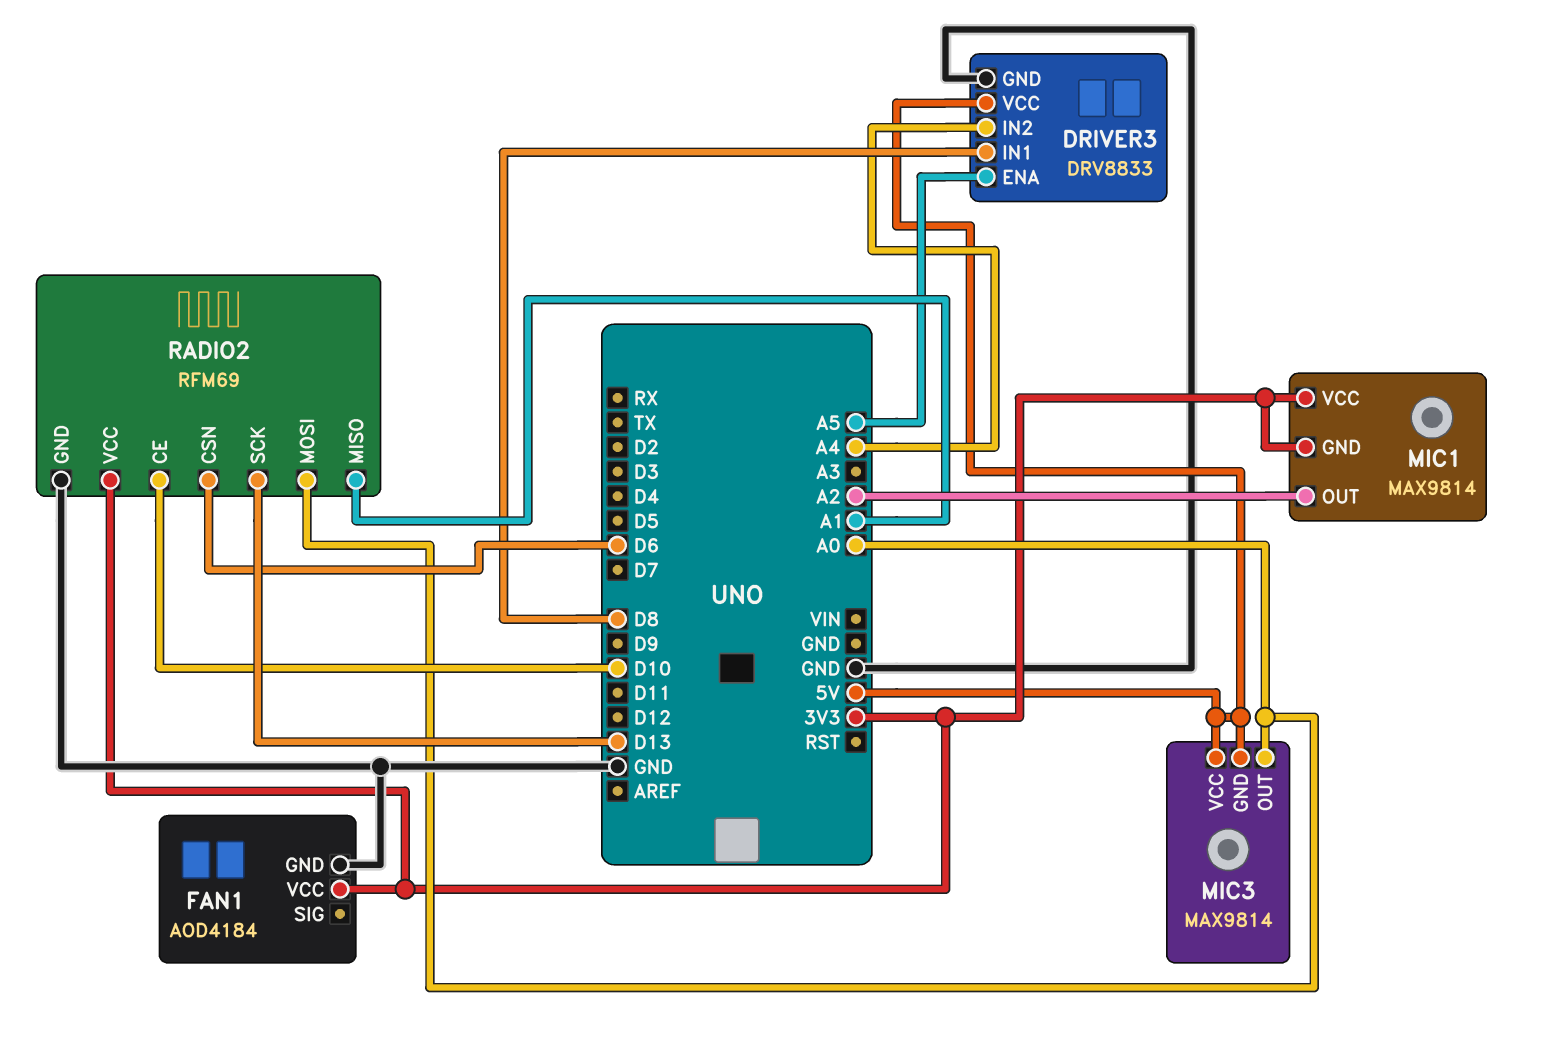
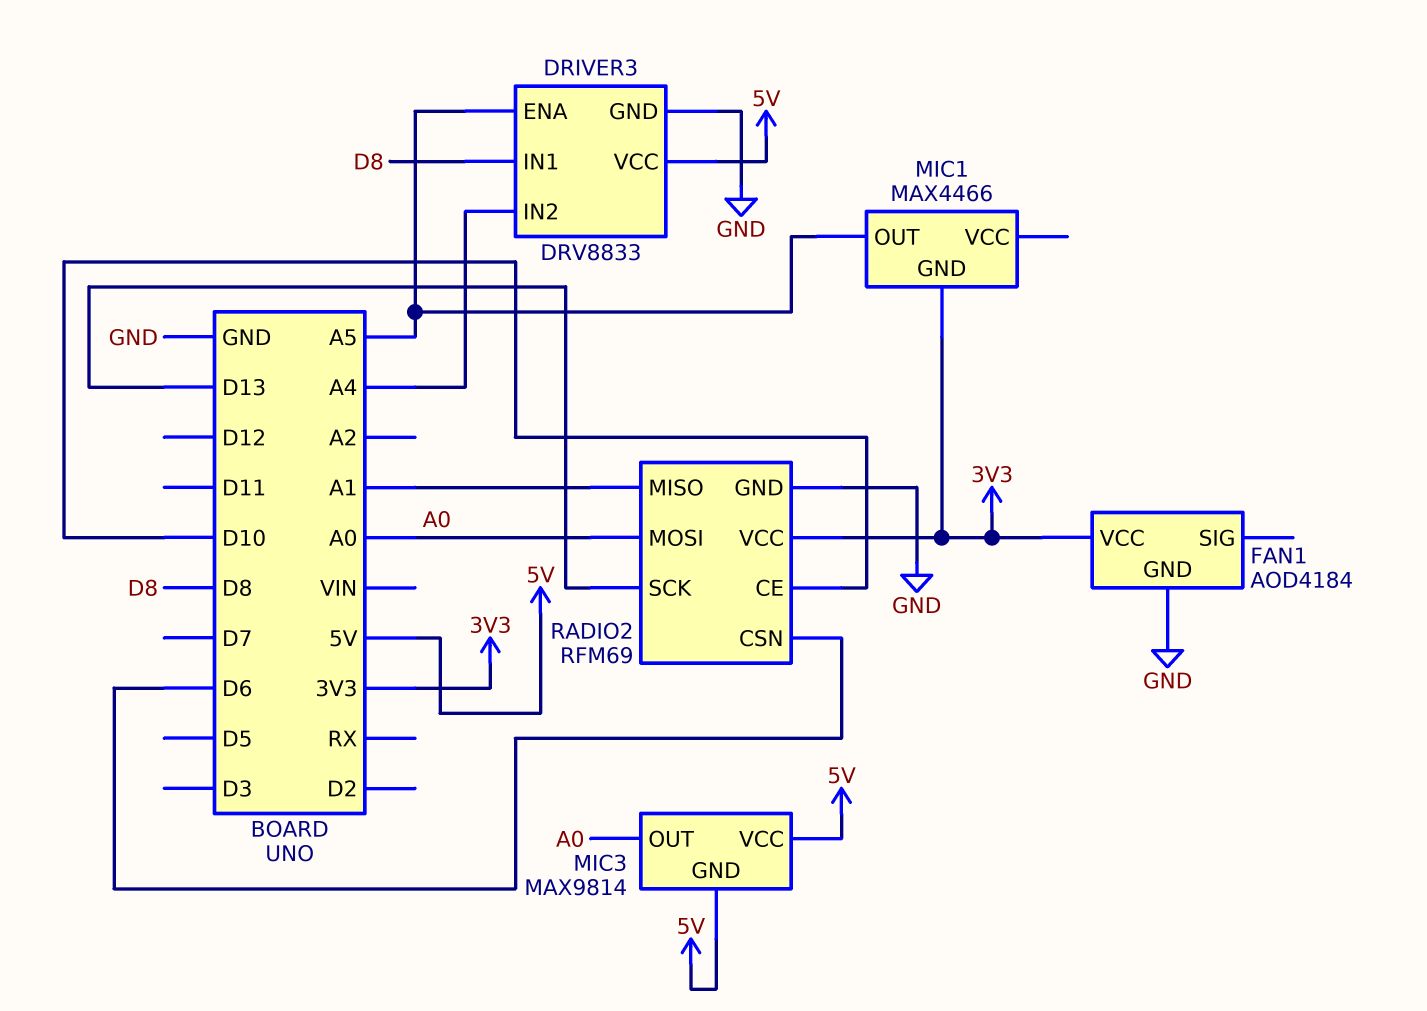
MIC1: MAX9814 -> MAX4466
MIC1 pin OUT: A2 -> A5
MIC1 pin VCC: 3V3 -> none

